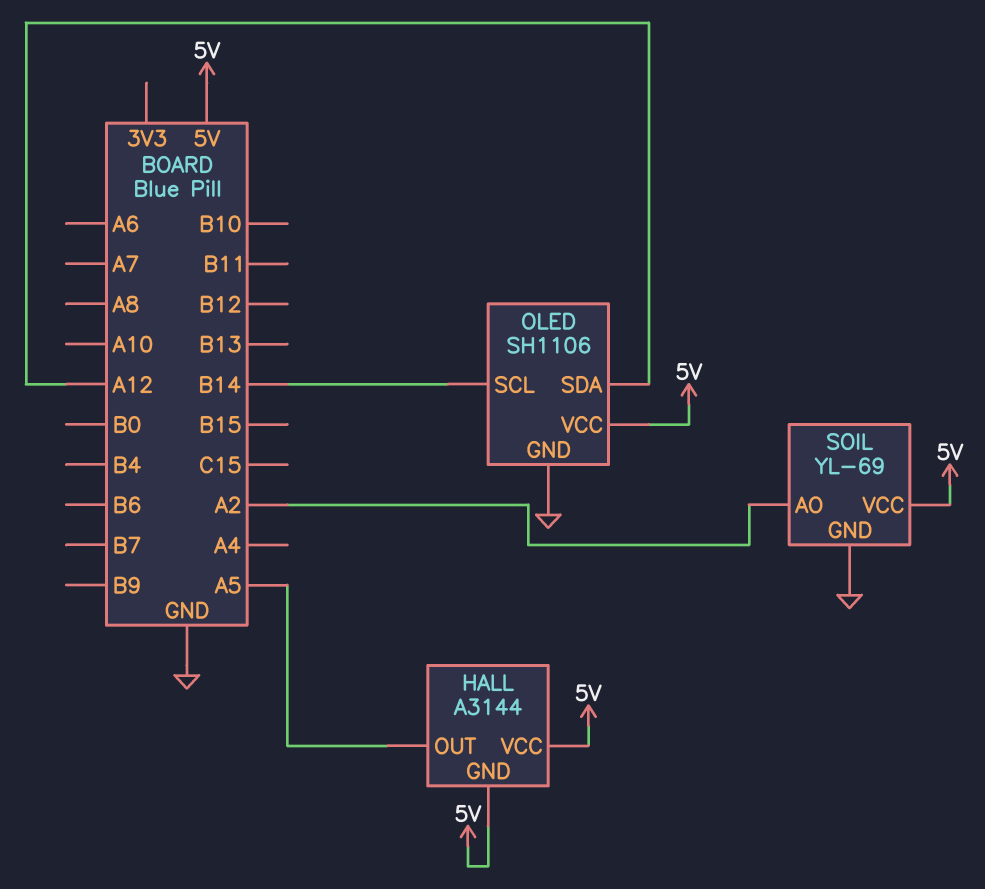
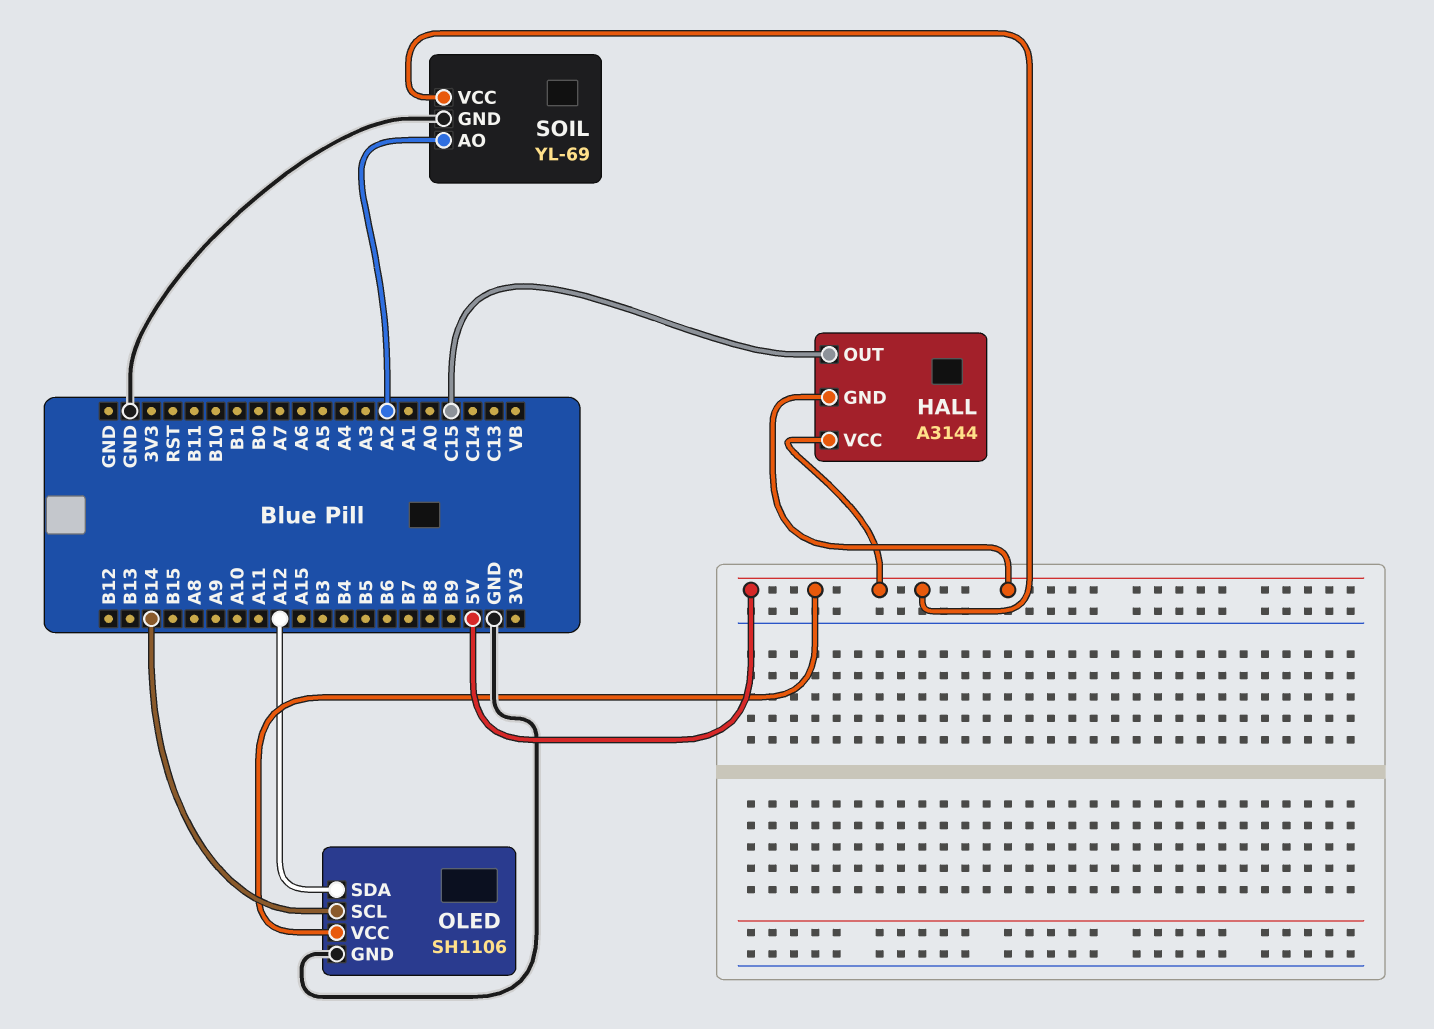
HALL pin OUT: A5 -> C15

